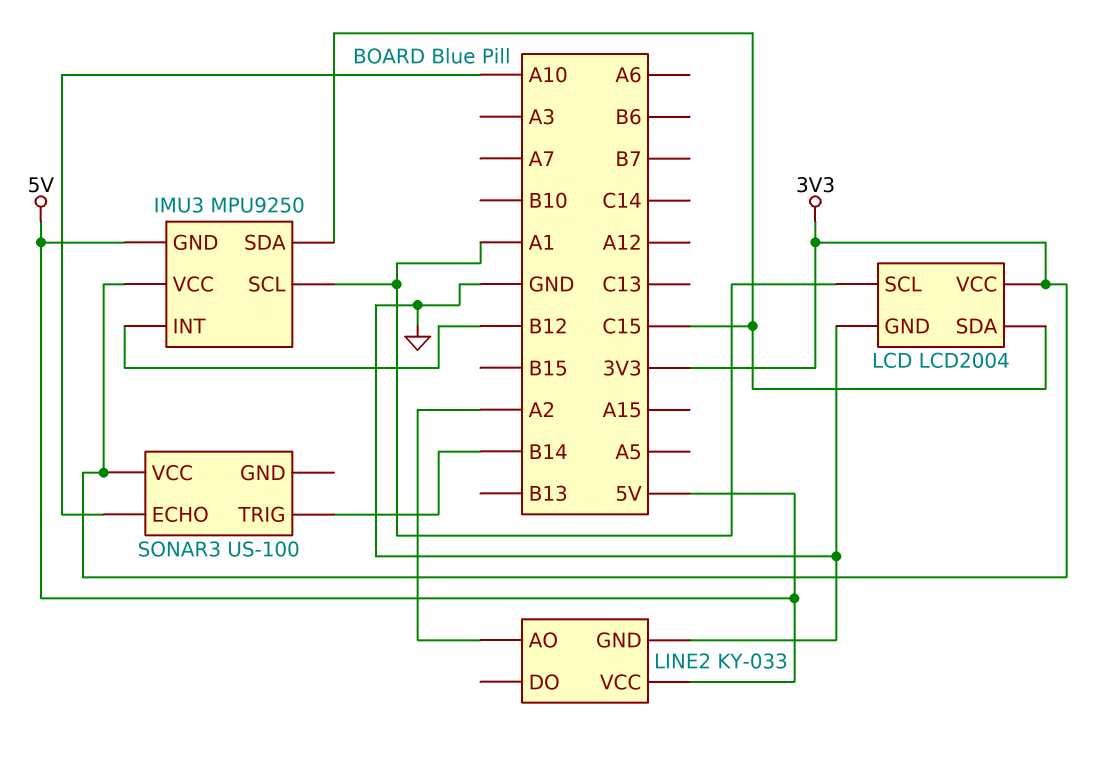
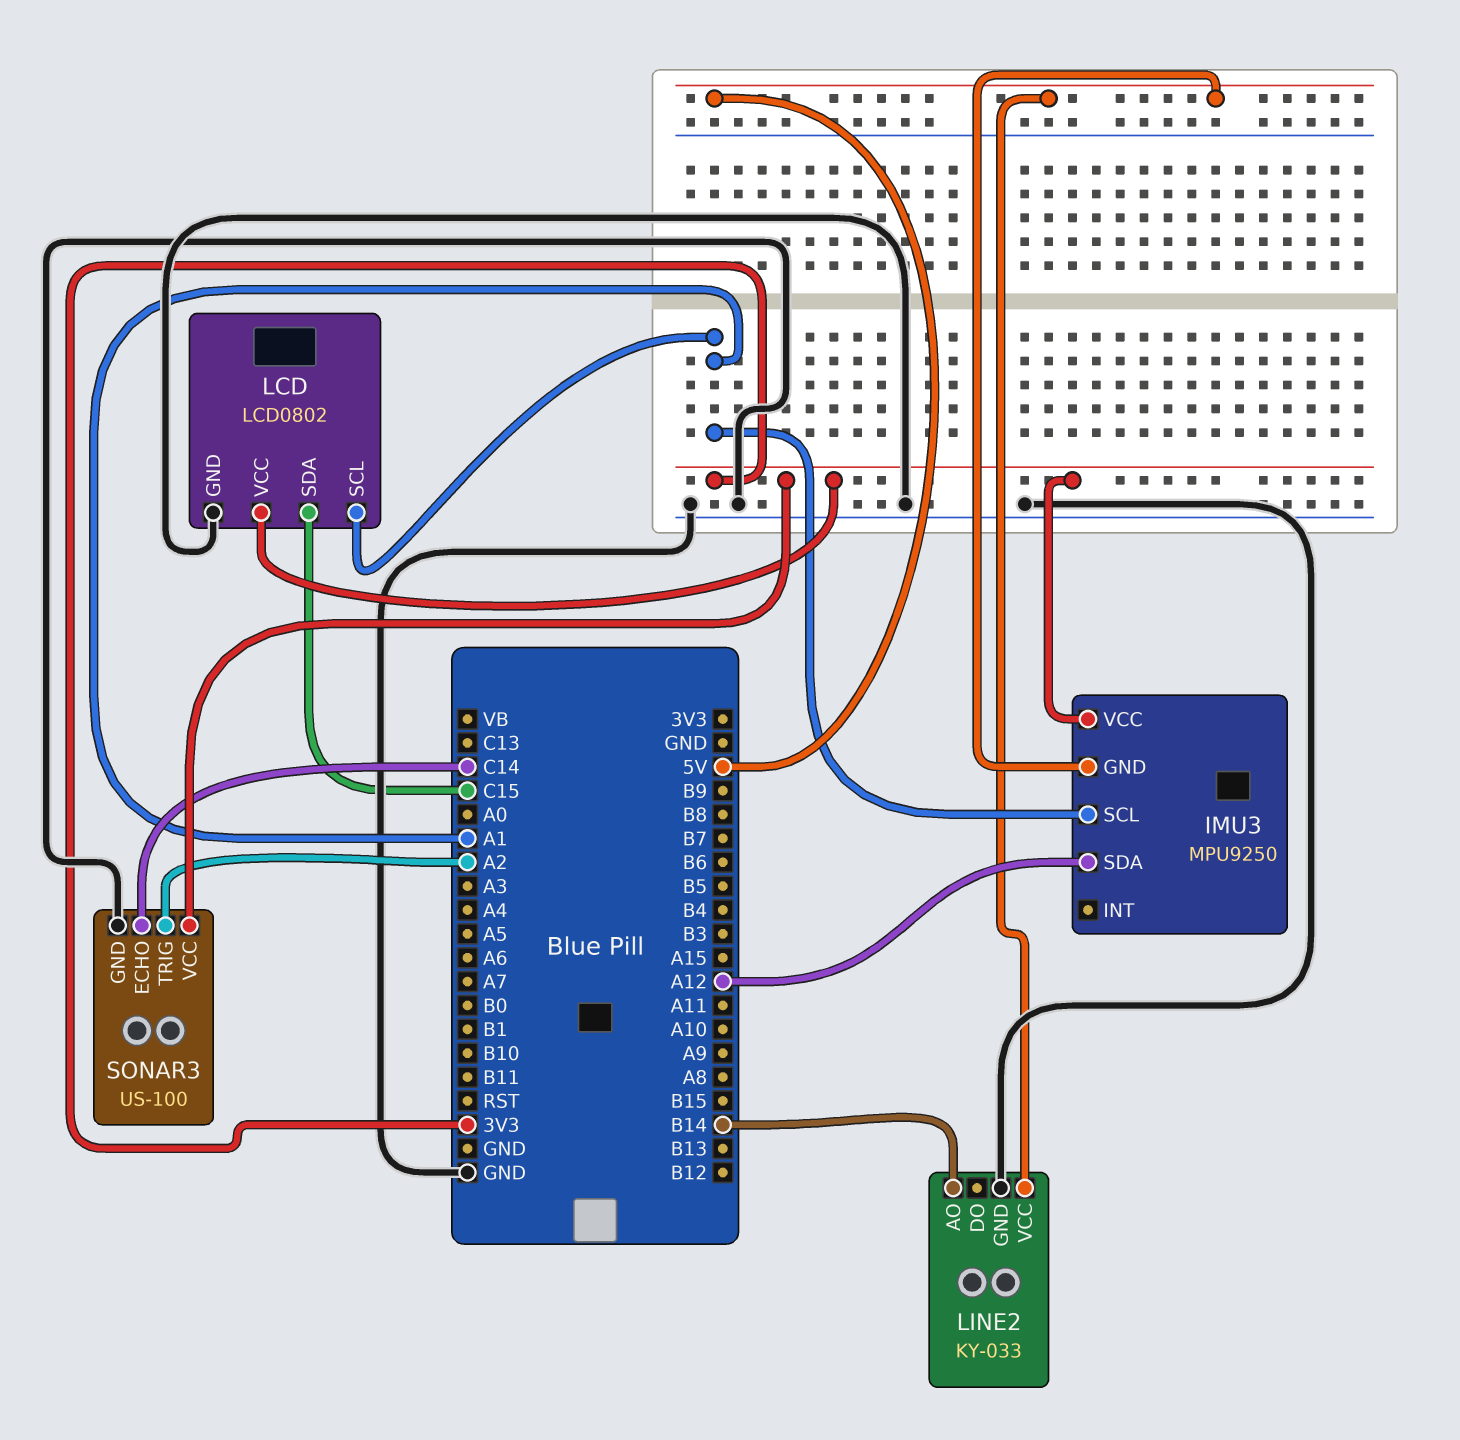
IMU3 pin INT: B12 -> none
IMU3 pin SDA: C15 -> A12
LCD: LCD2004 -> LCD0802
LINE2 pin AO: A2 -> B14
SONAR3 pin ECHO: A10 -> C14
SONAR3 pin GND: none -> GND
SONAR3 pin TRIG: B14 -> A2

